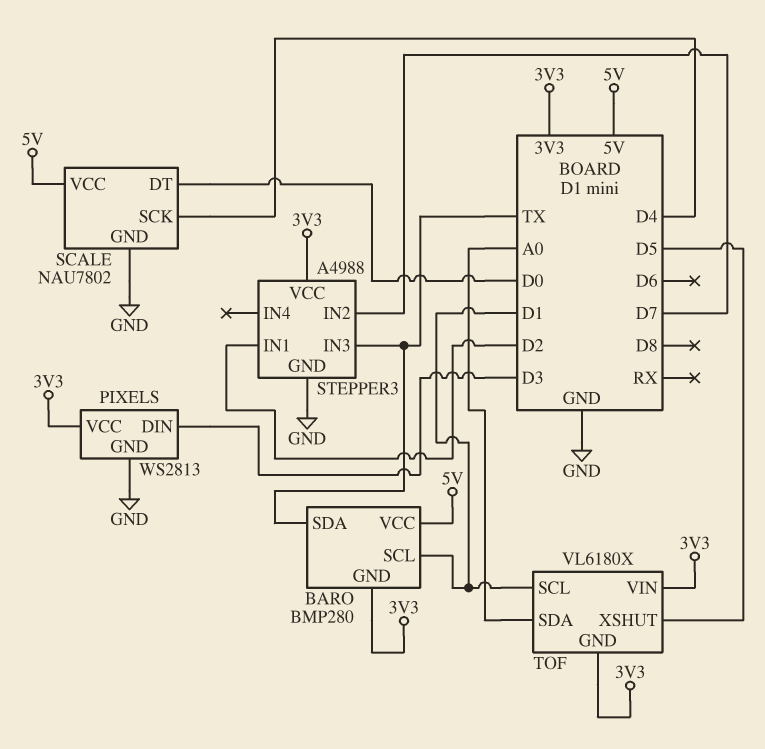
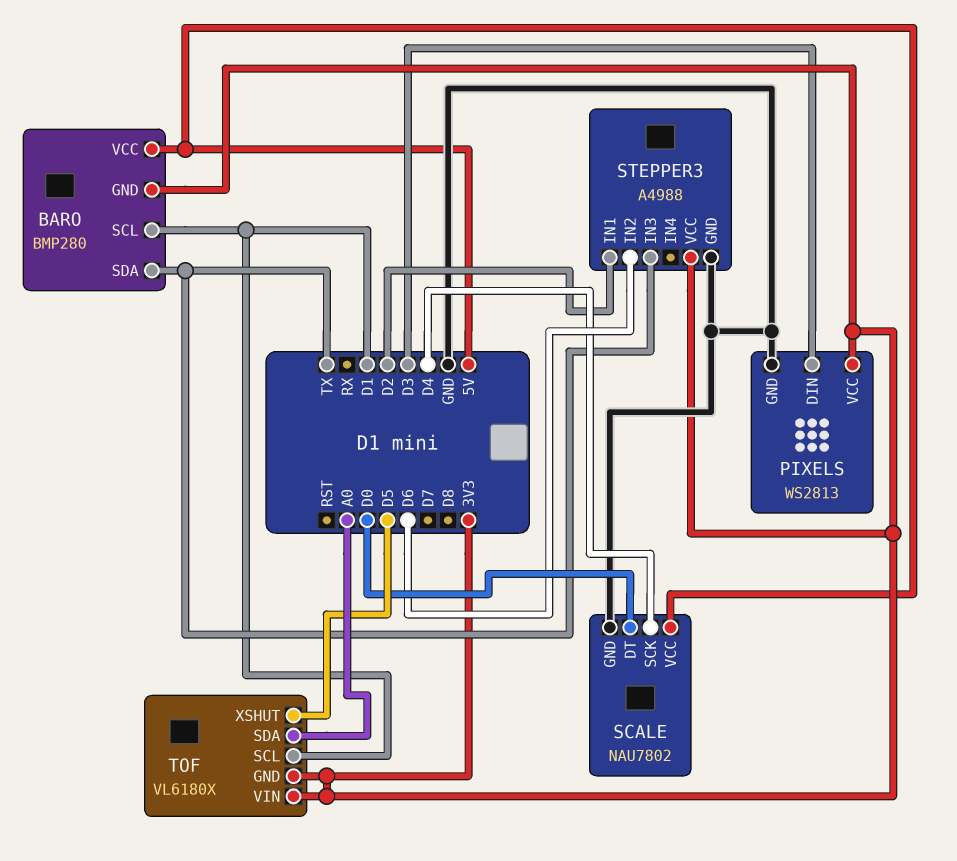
STEPPER3 pin IN2: D7 -> D6

